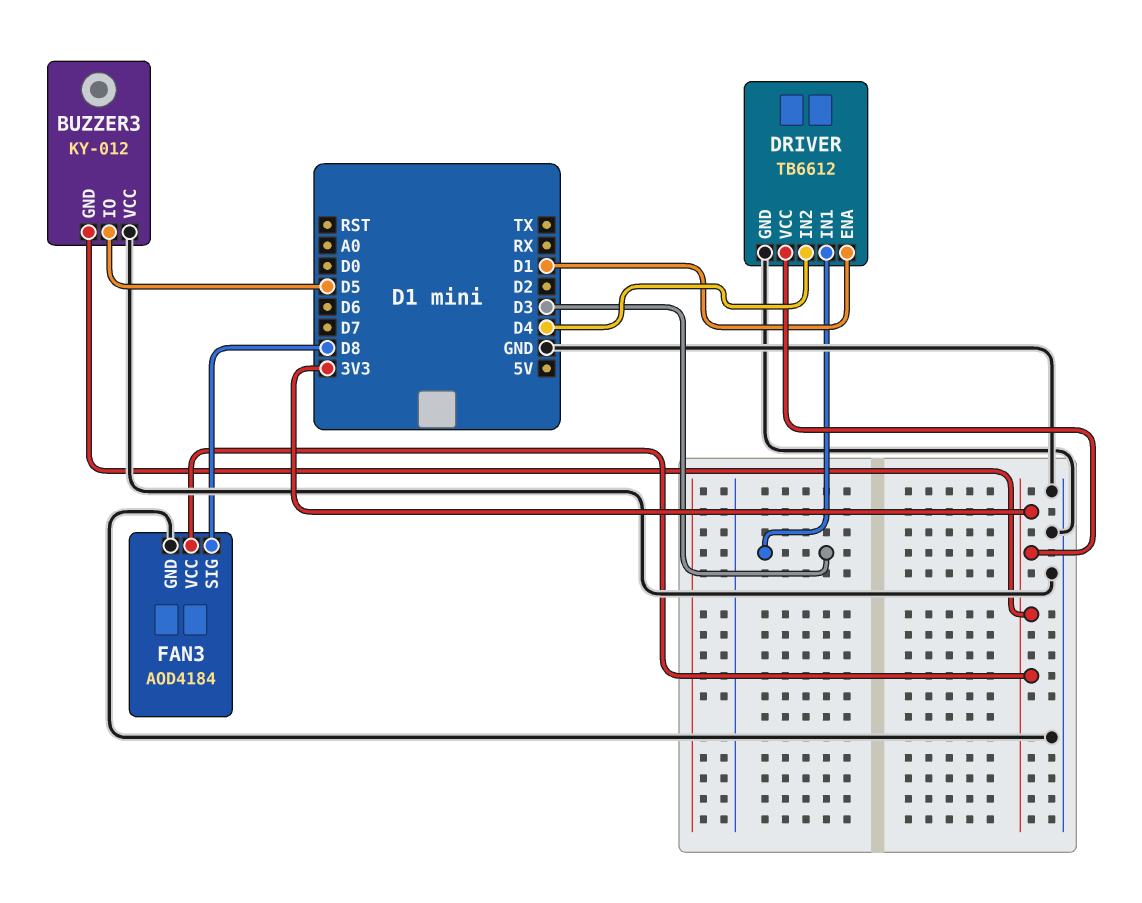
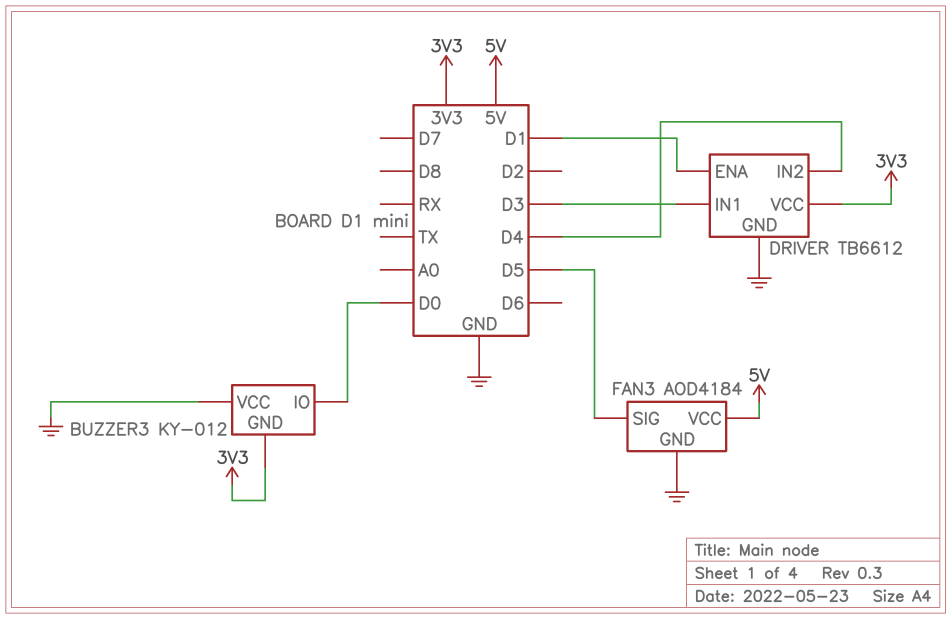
BUZZER3 pin IO: D5 -> D0
FAN3 pin SIG: D8 -> D5
FAN3 pin VCC: 3V3 -> 5V

